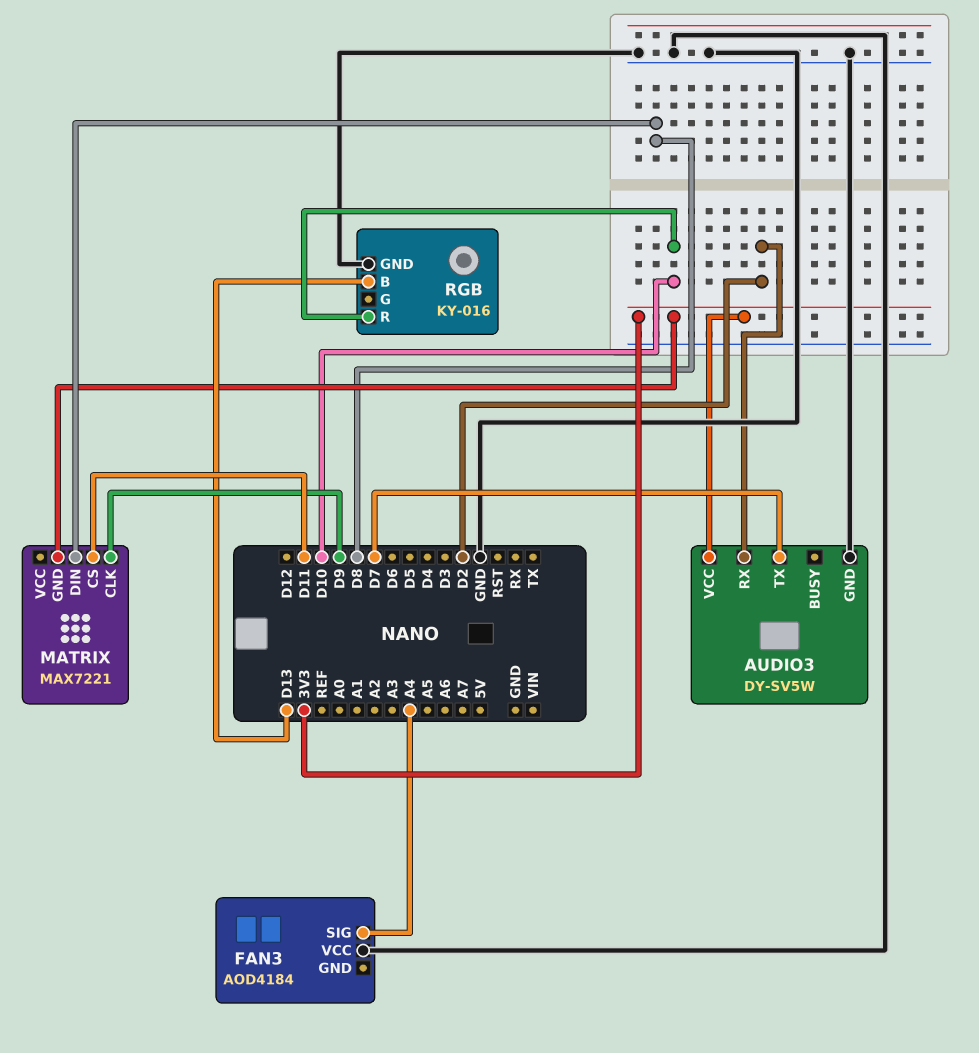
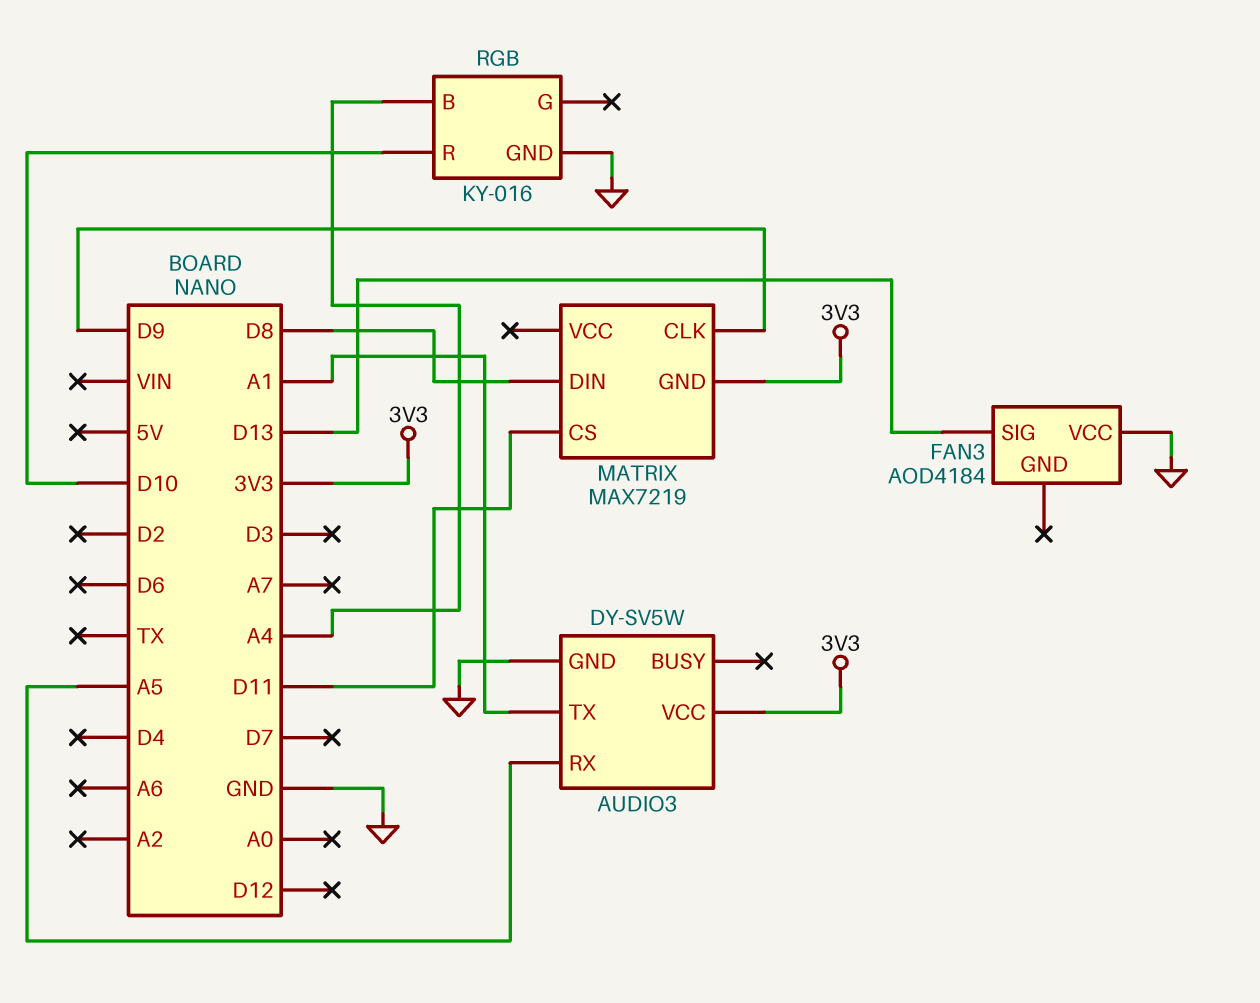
AUDIO3 pin RX: D2 -> A5
AUDIO3 pin TX: D7 -> A1
FAN3 pin SIG: A4 -> D13
MATRIX: MAX7221 -> MAX7219
RGB pin B: D13 -> A4

